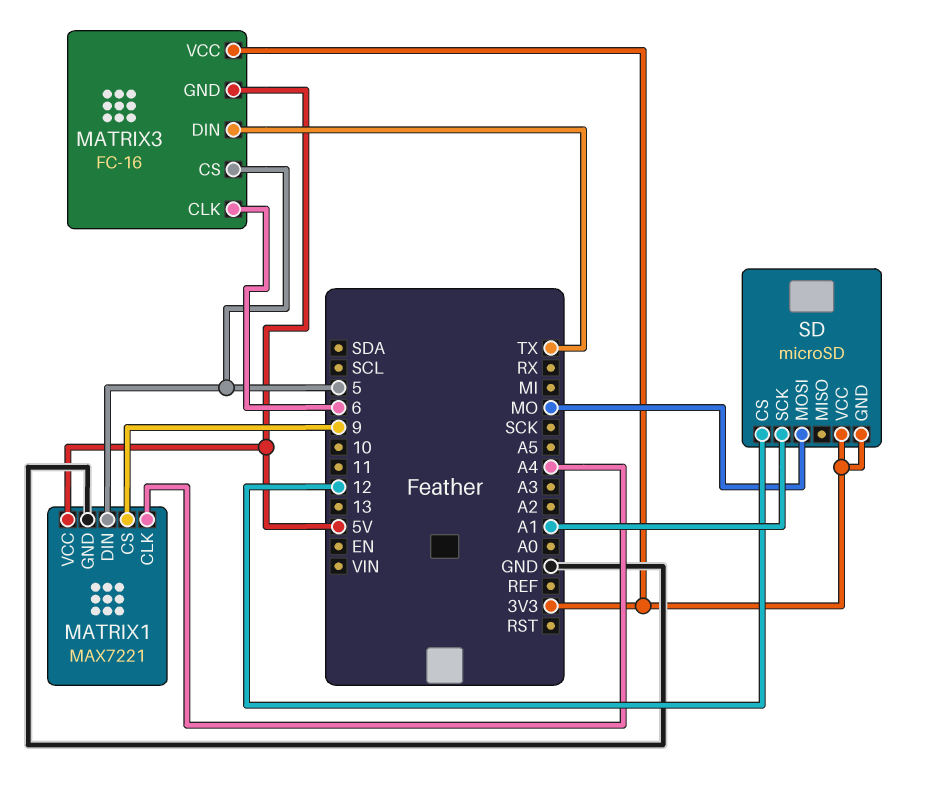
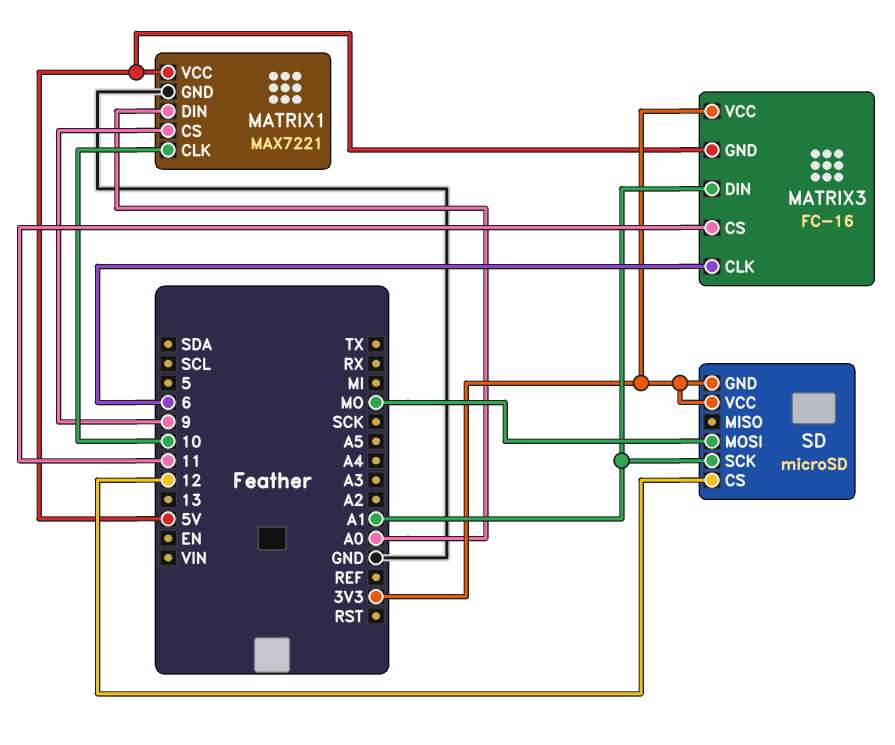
MATRIX1 pin CLK: A4 -> 10
MATRIX1 pin DIN: 5 -> A0
MATRIX3 pin CS: 5 -> 11
MATRIX3 pin DIN: TX -> A1

